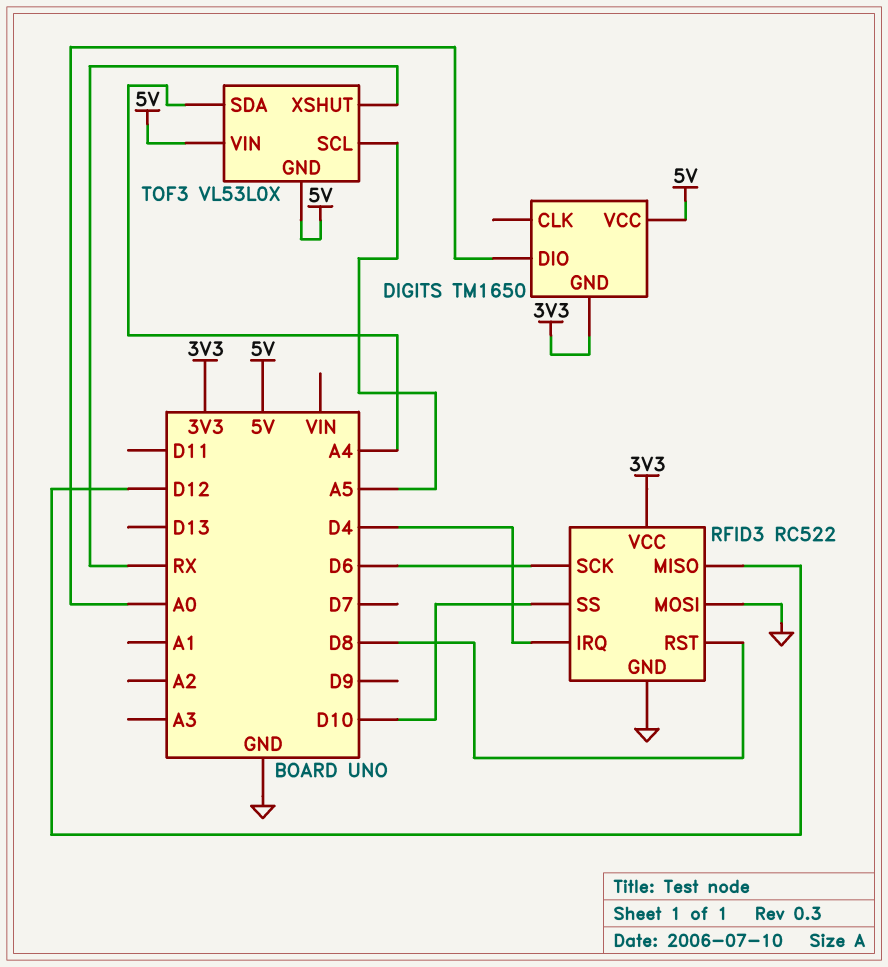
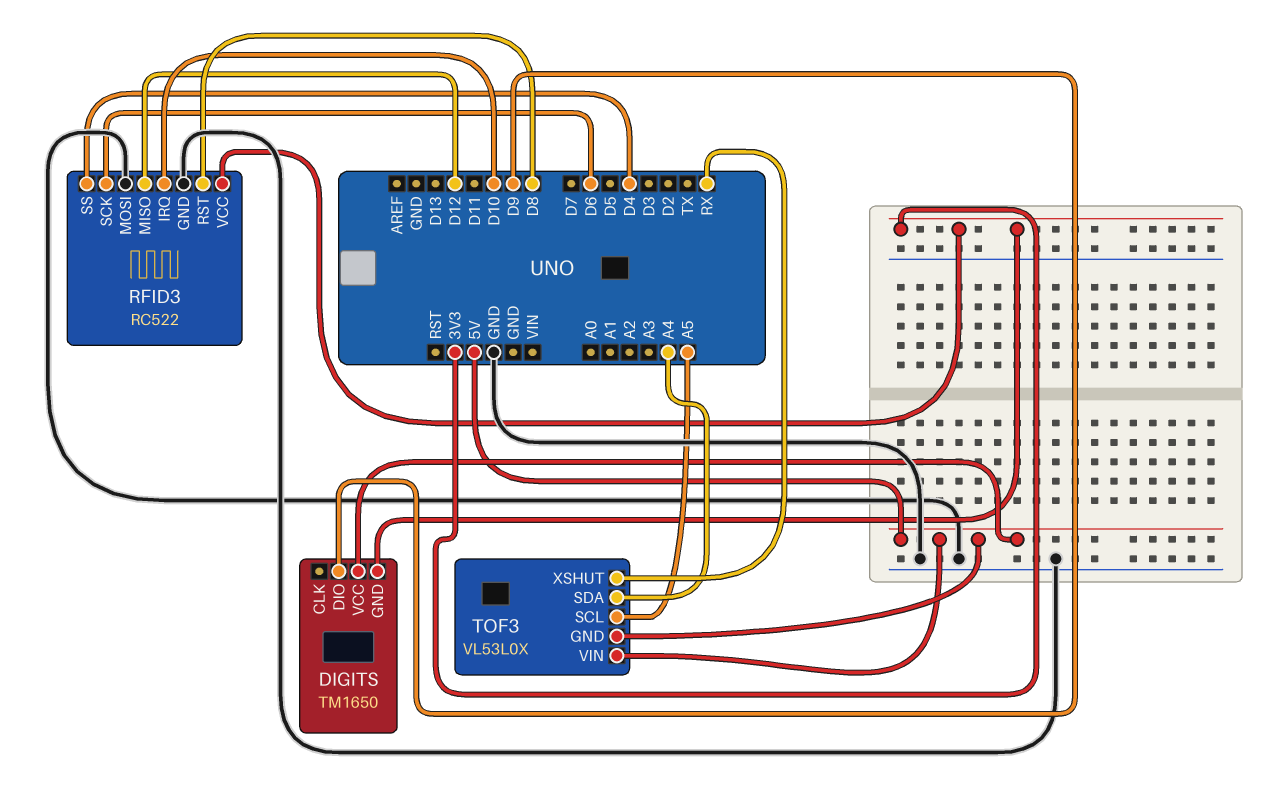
DIGITS pin DIO: A0 -> D9
RFID3 pin IRQ: D4 -> D10
RFID3 pin SS: D10 -> D4

